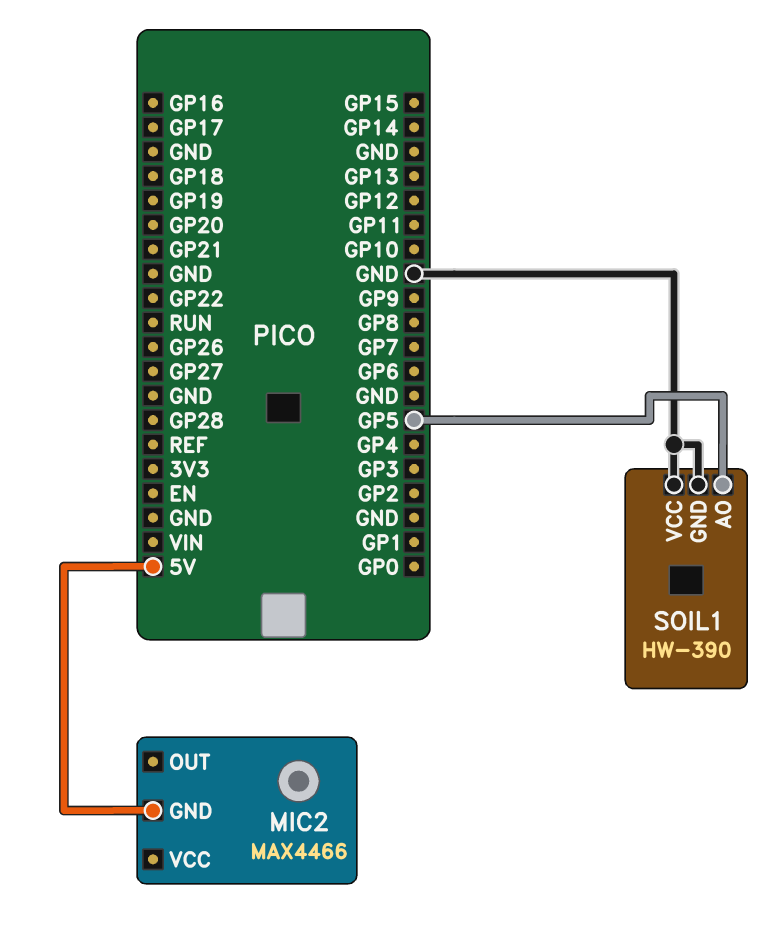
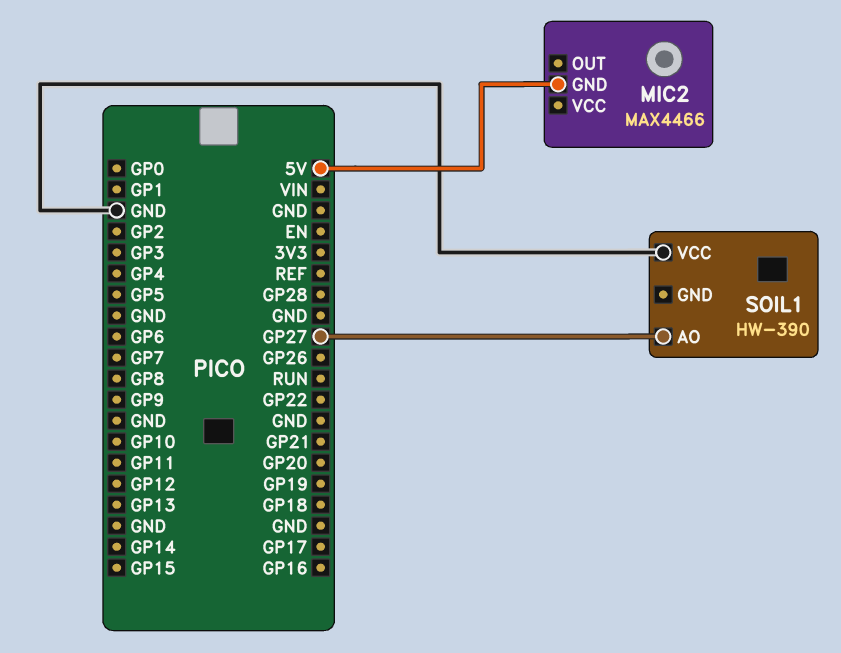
SOIL1 pin AO: GP5 -> GP27
SOIL1 pin GND: GND -> none

